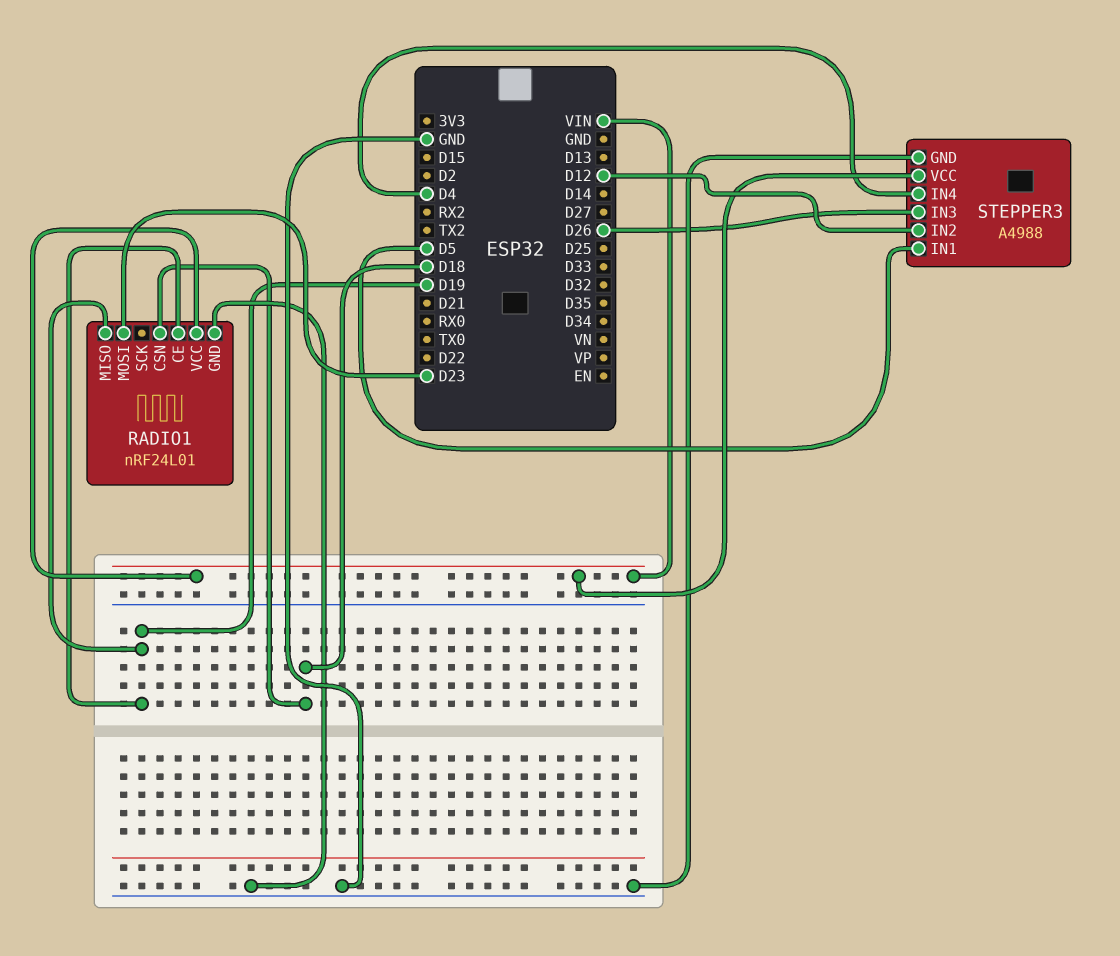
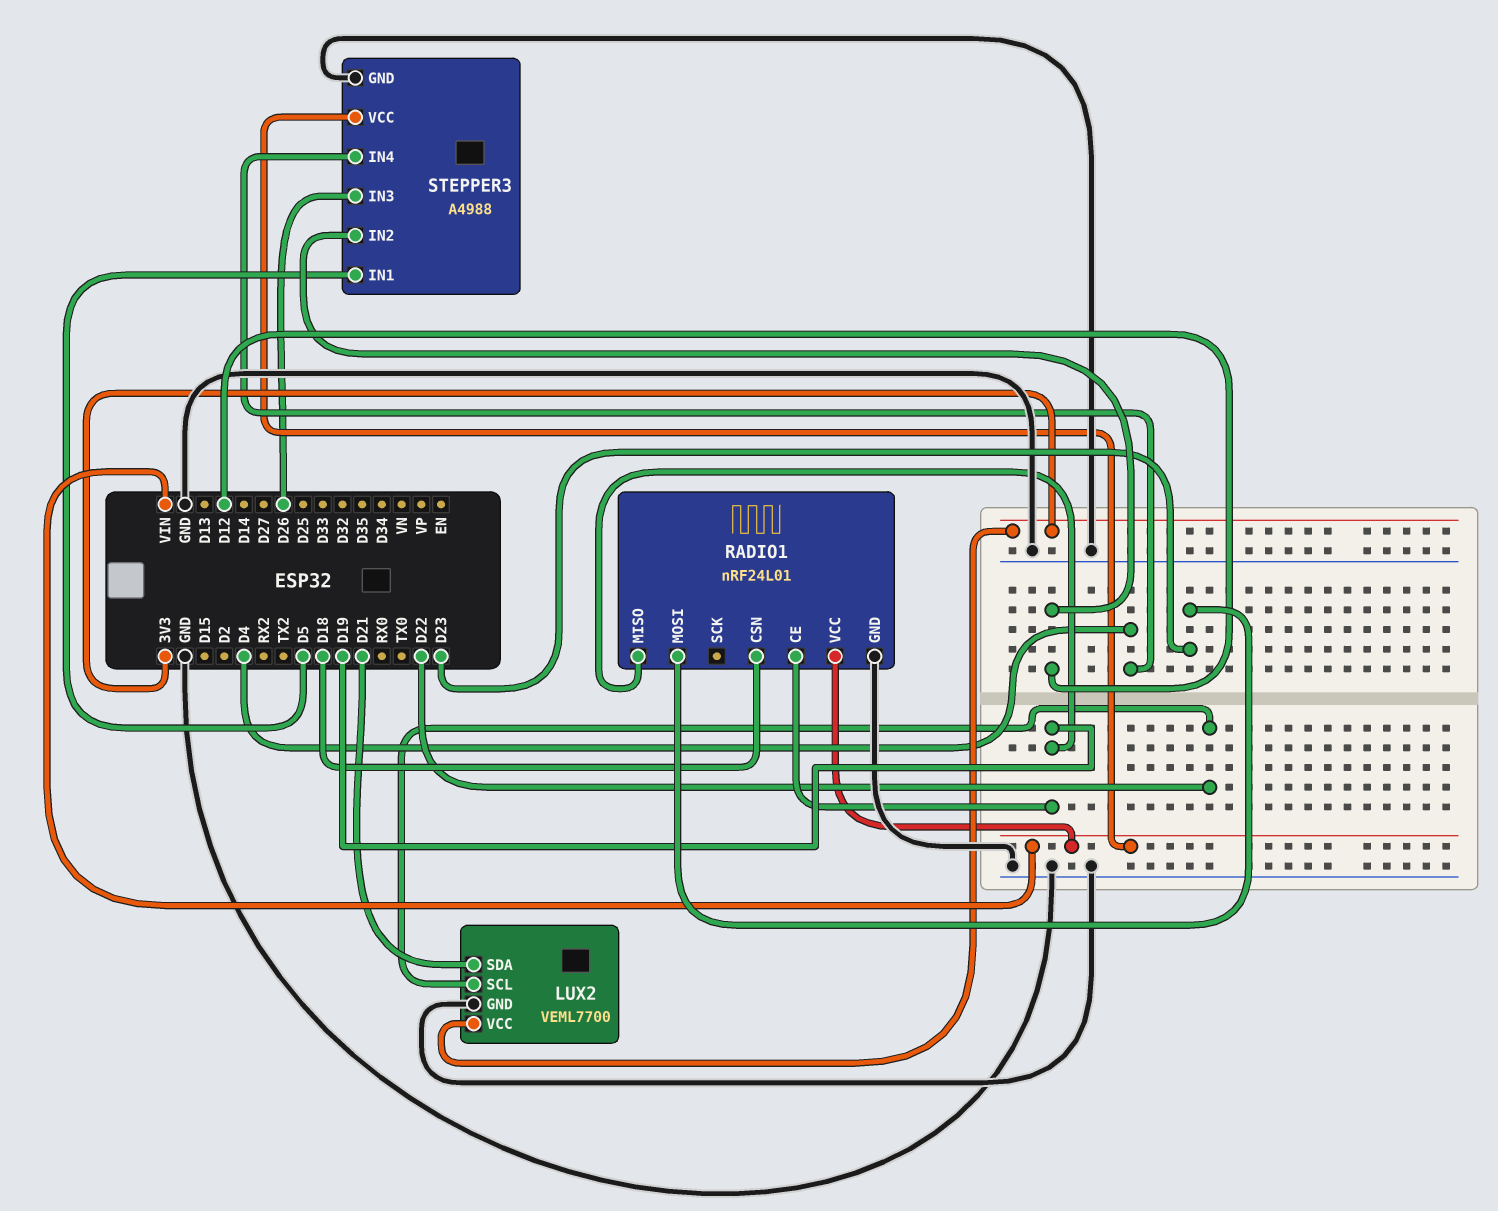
LUX2: none -> VEML7700
LUX2 pin GND: none -> GND
LUX2 pin SCL: none -> D22
LUX2 pin SDA: none -> D21
LUX2 pin VCC: none -> 3V3

